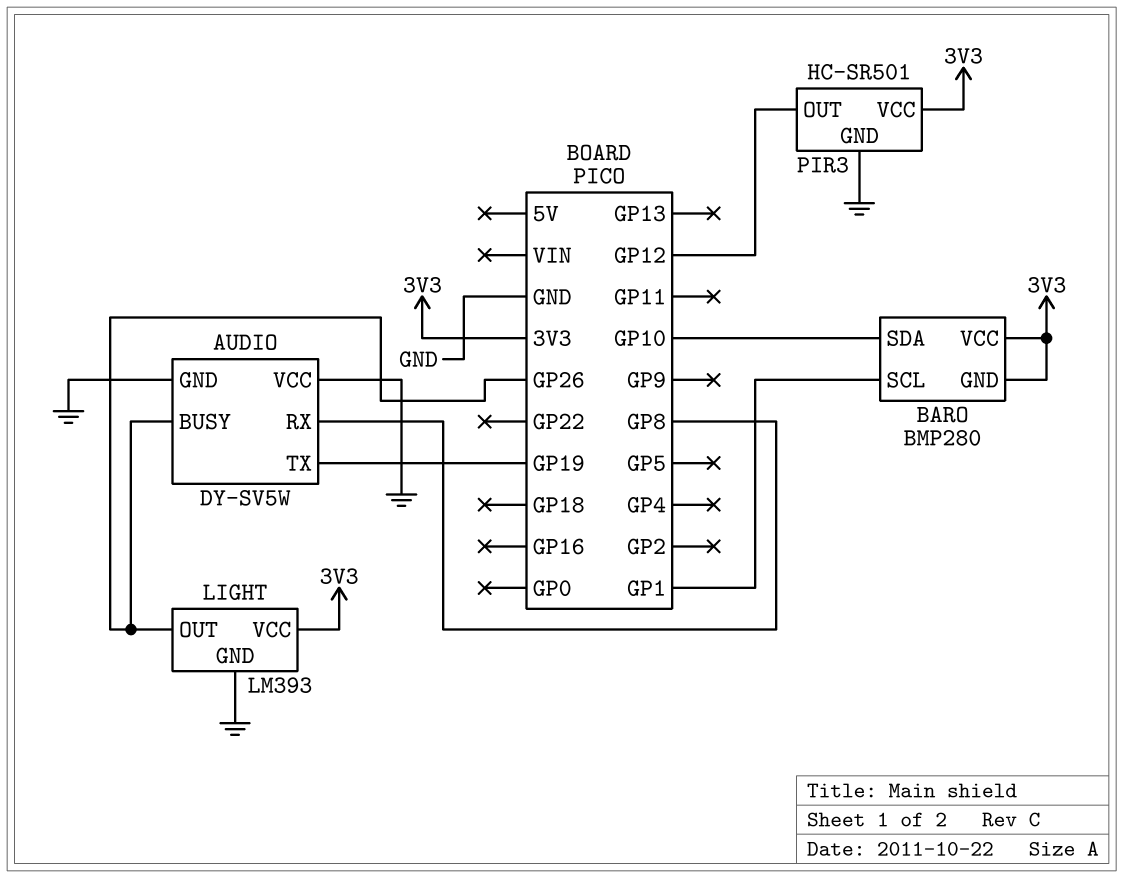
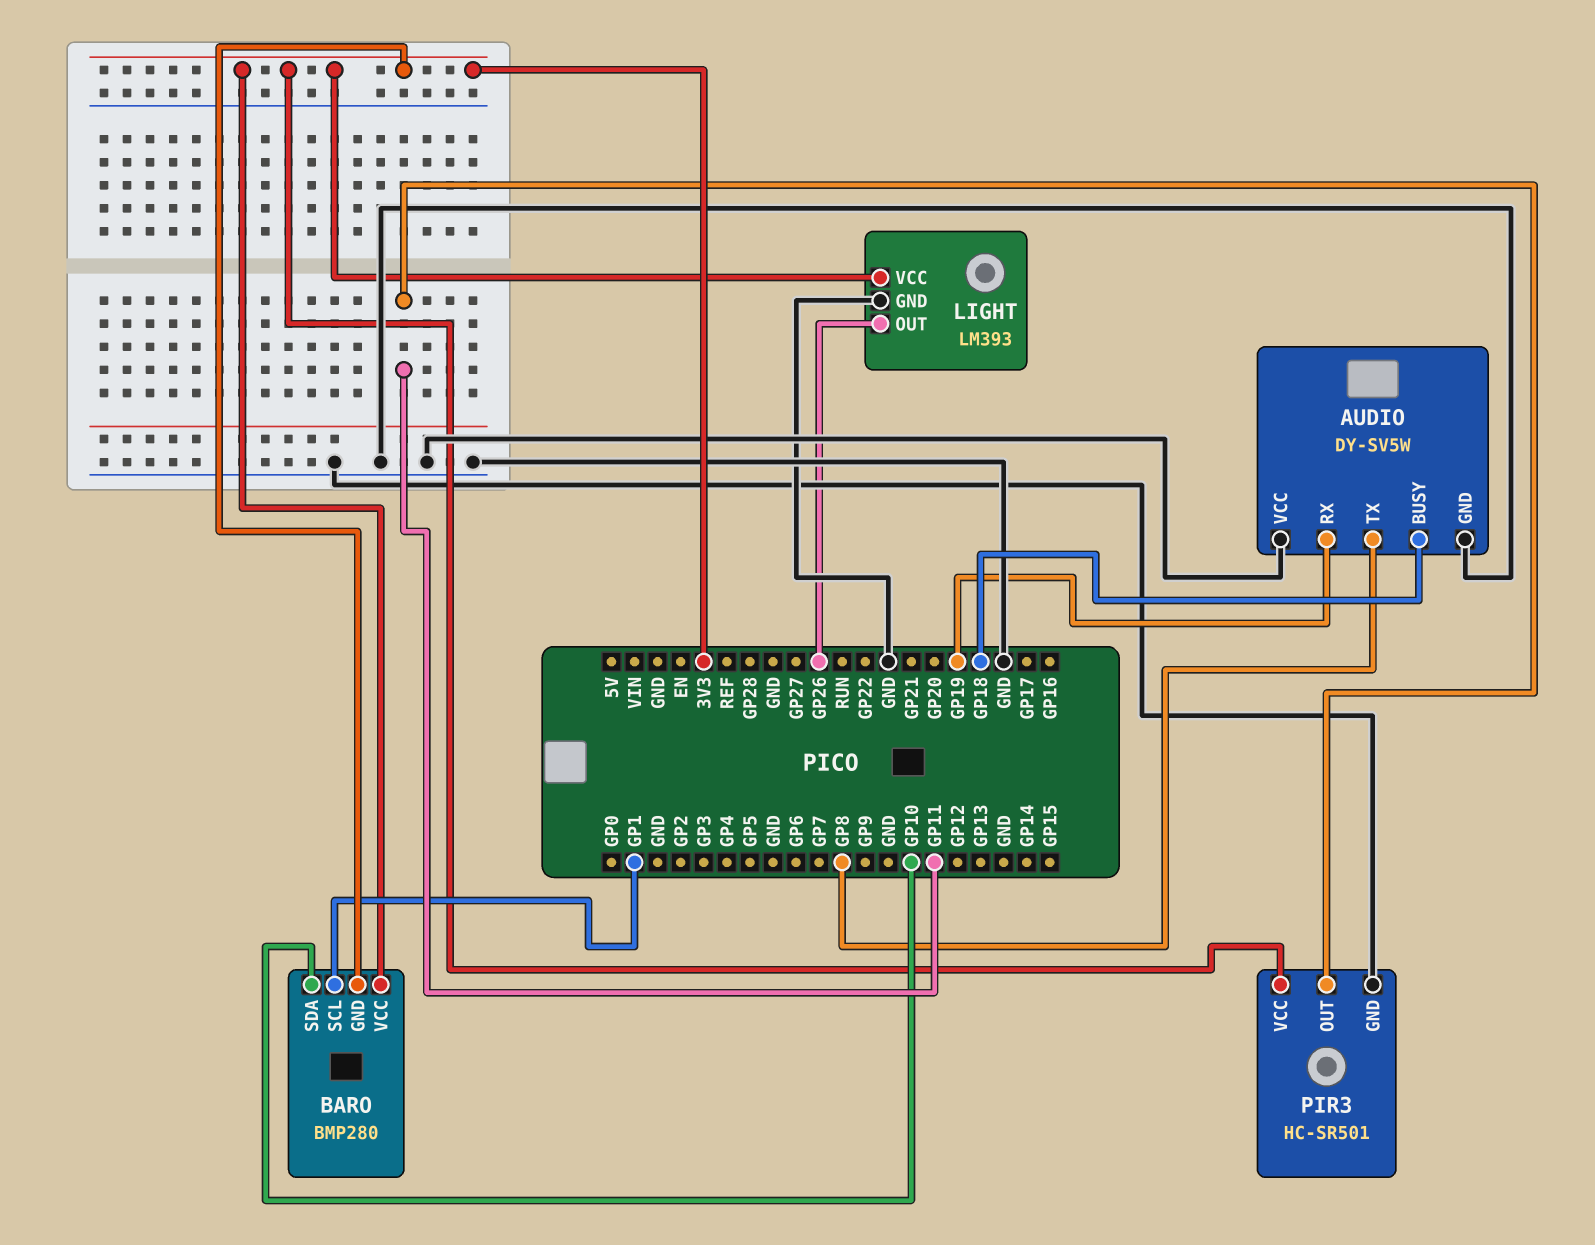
AUDIO pin BUSY: GP26 -> GP18
AUDIO pin RX: GP8 -> GP19
AUDIO pin TX: GP19 -> GP8
PIR3 pin OUT: GP12 -> GP11

